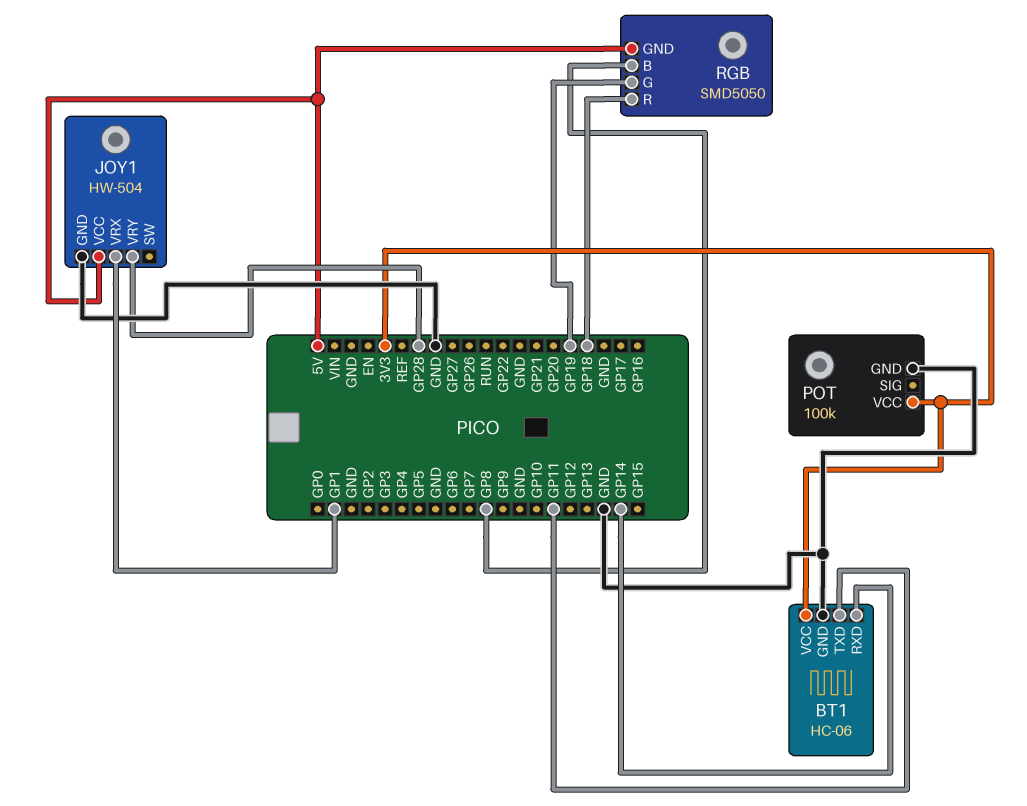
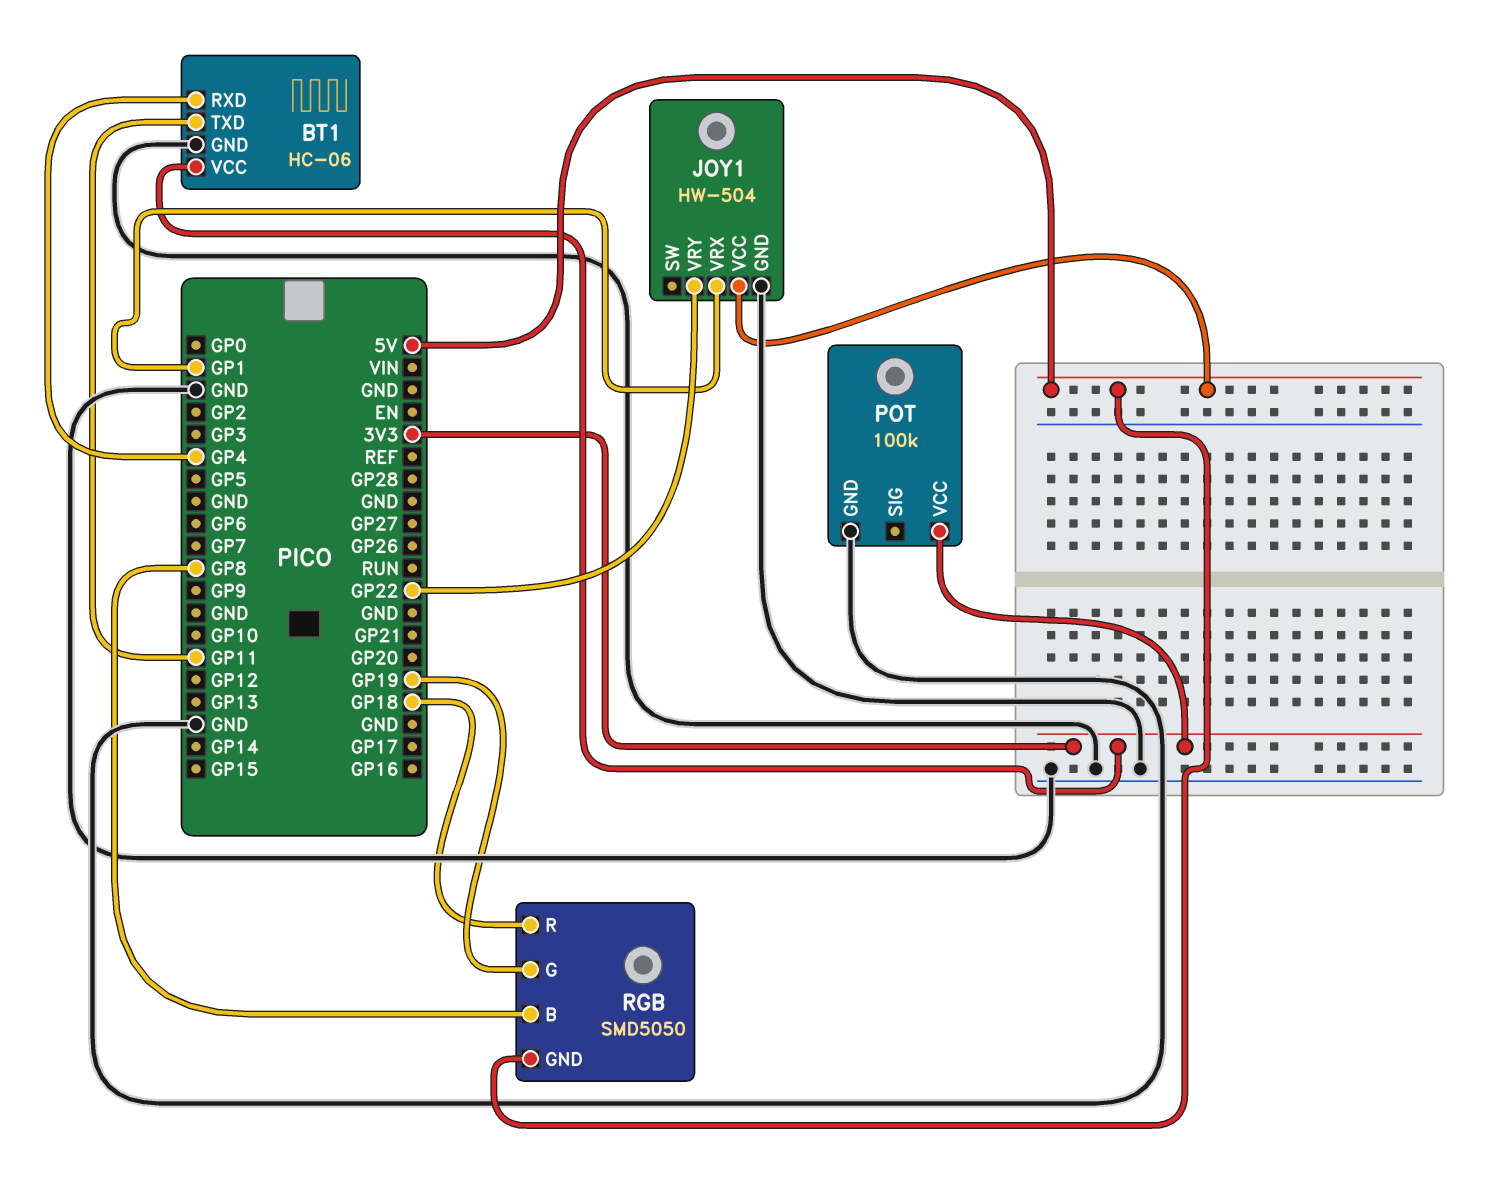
BT1 pin RXD: GP14 -> GP4
JOY1 pin VRY: GP28 -> GP22

